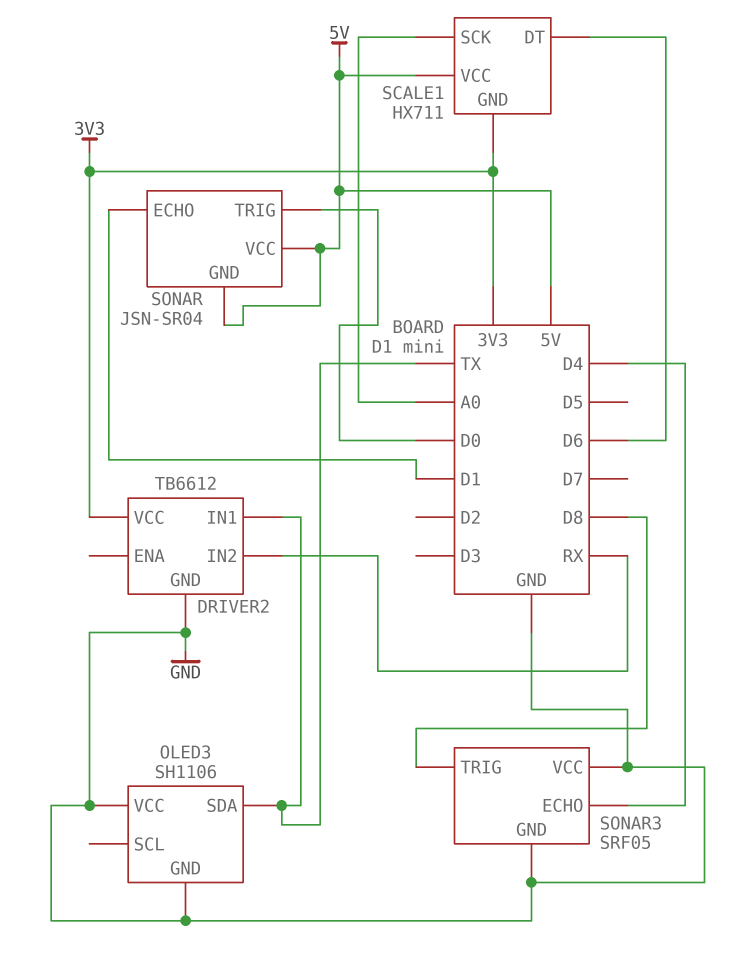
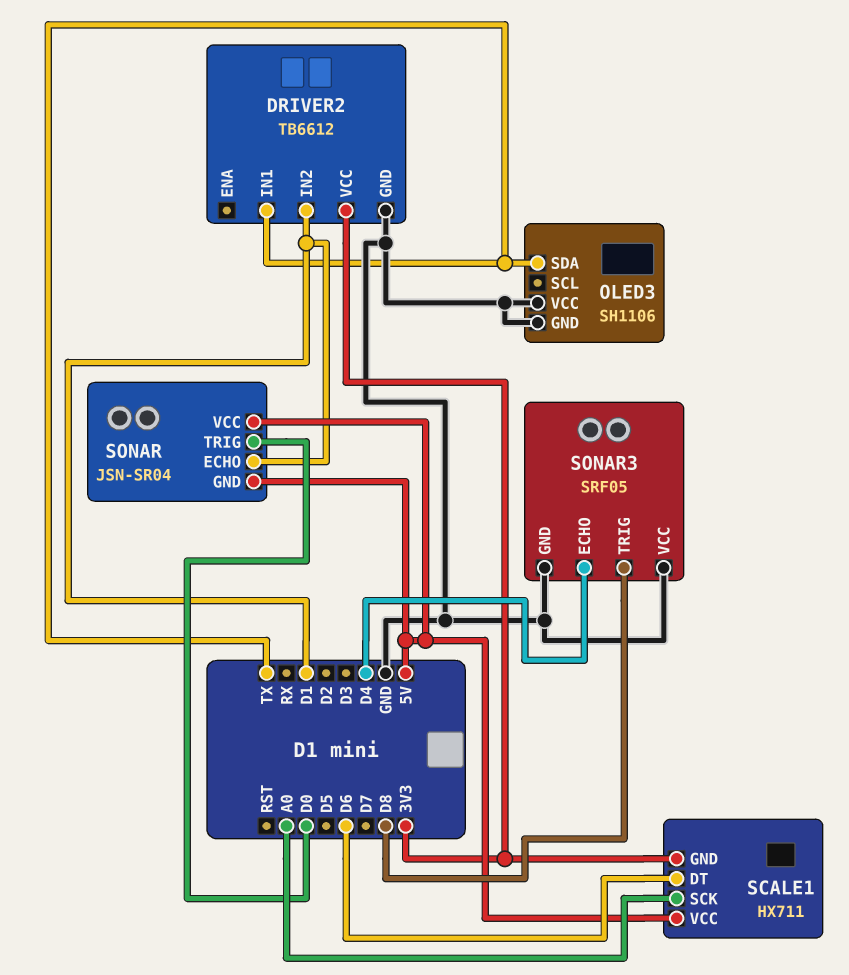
DRIVER2 pin IN2: RX -> D1

